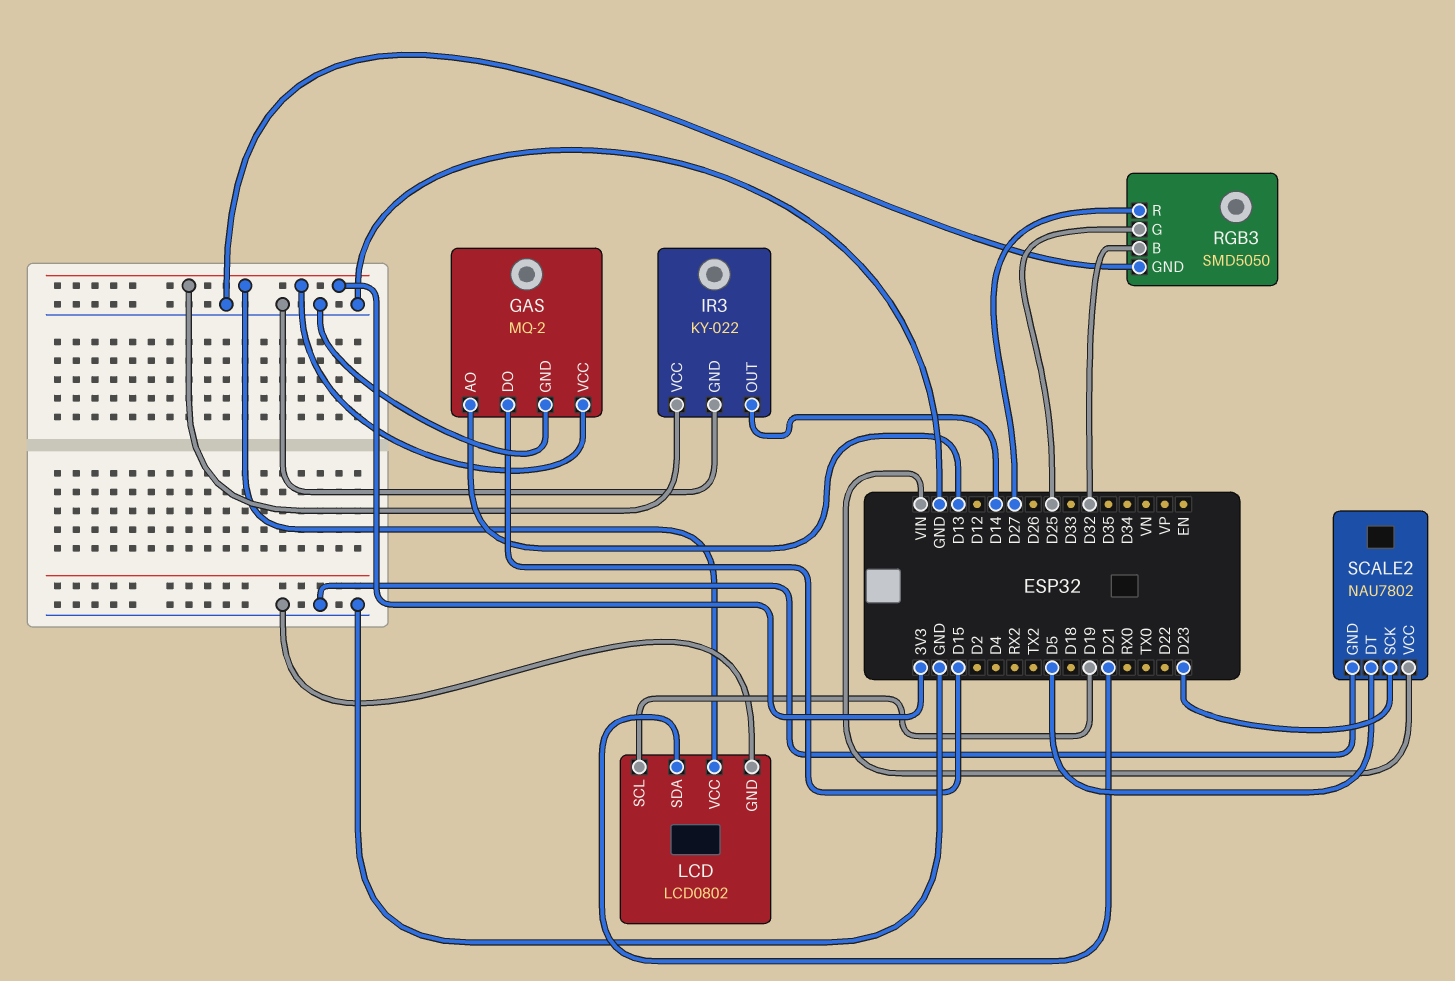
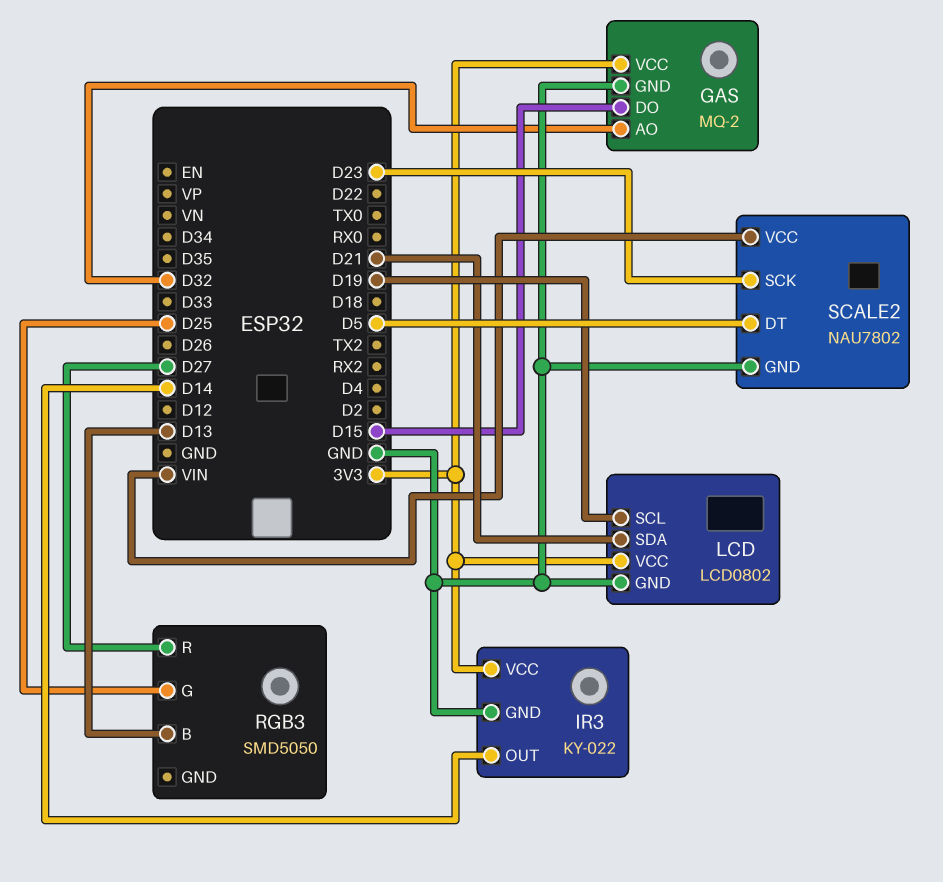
GAS pin AO: D13 -> D32
RGB3 pin B: D32 -> D13
RGB3 pin GND: GND -> none

